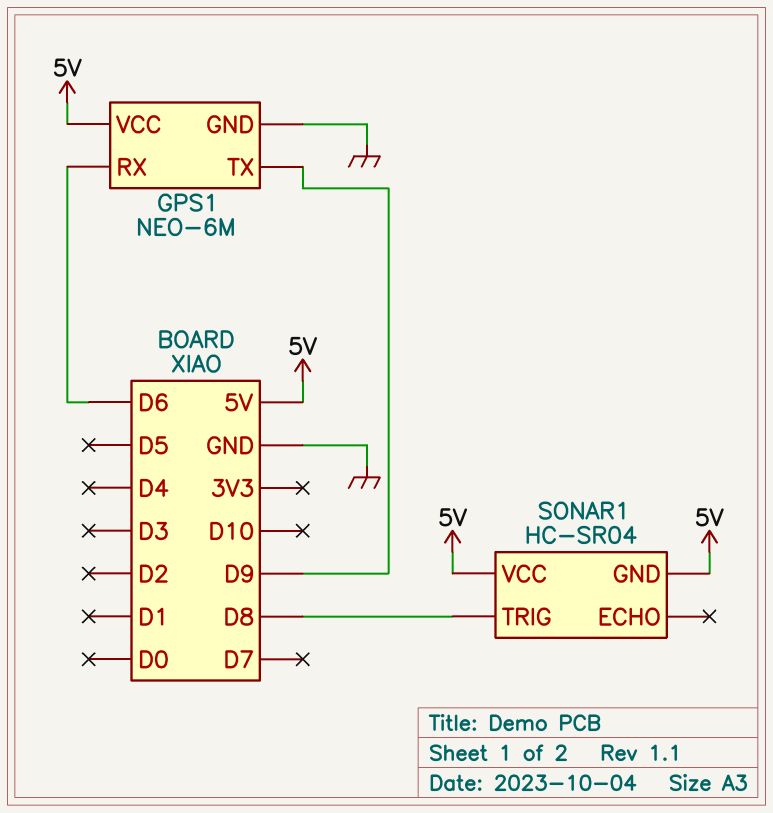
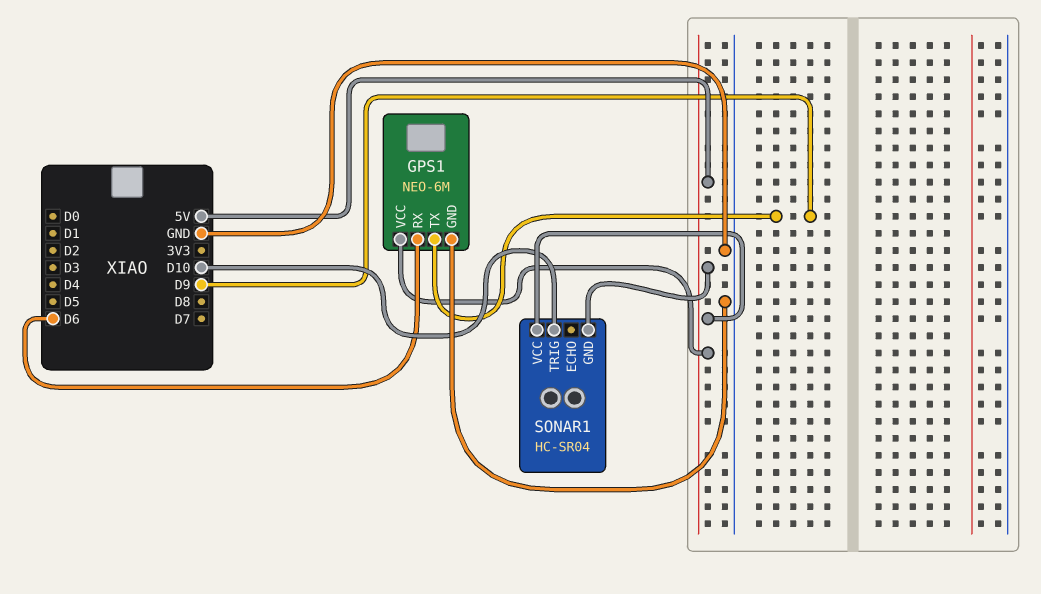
SONAR1 pin TRIG: D8 -> D10

